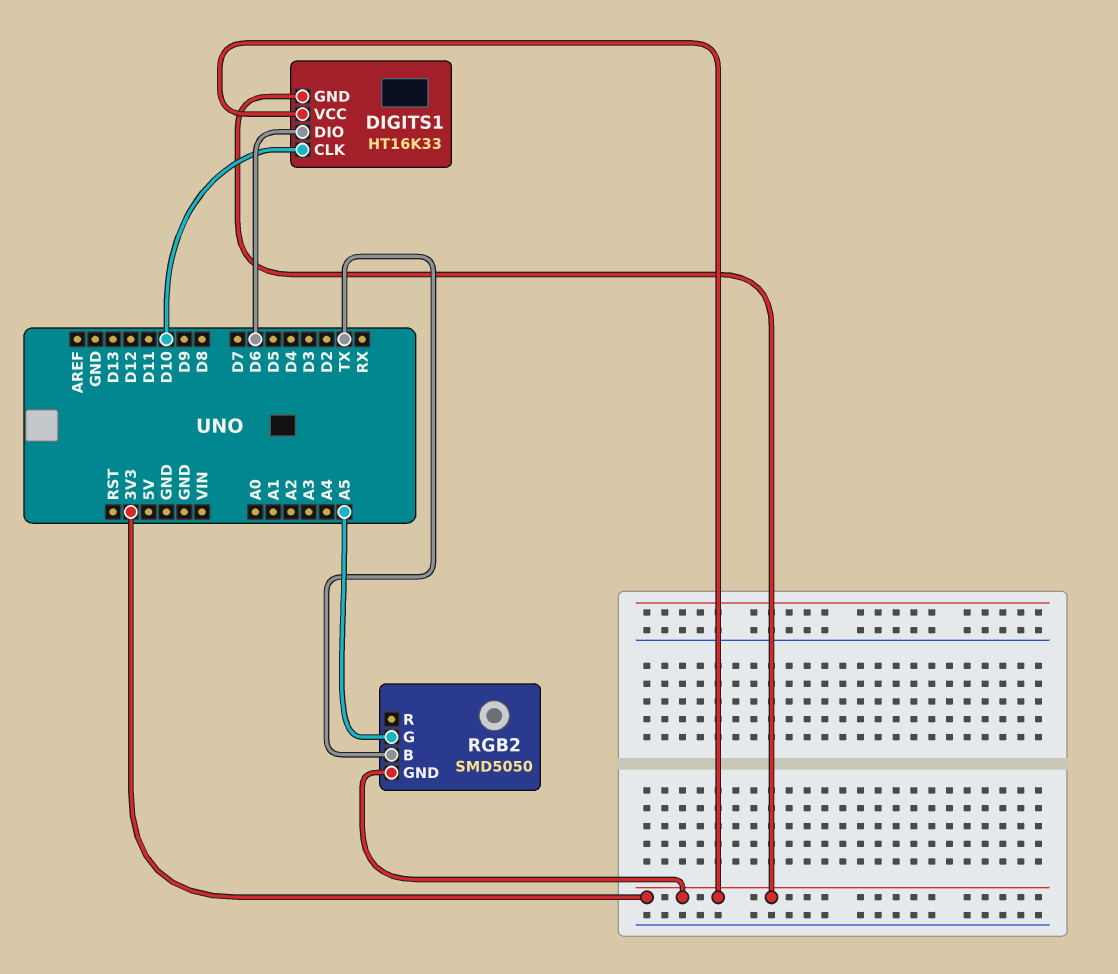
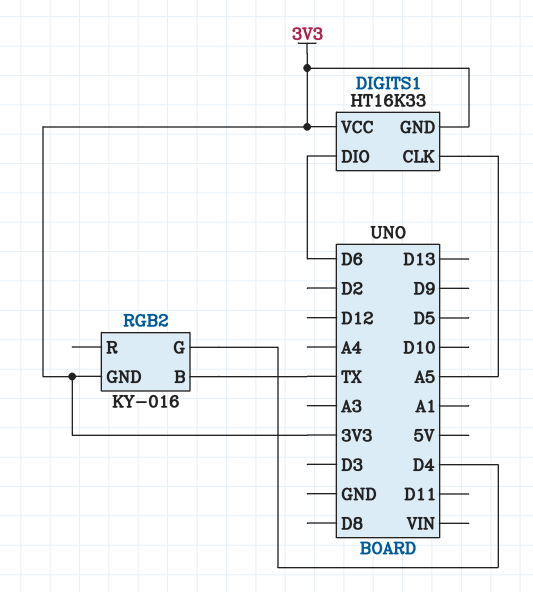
DIGITS1 pin CLK: D10 -> A5
RGB2: SMD5050 -> KY-016
RGB2 pin G: A5 -> D4

